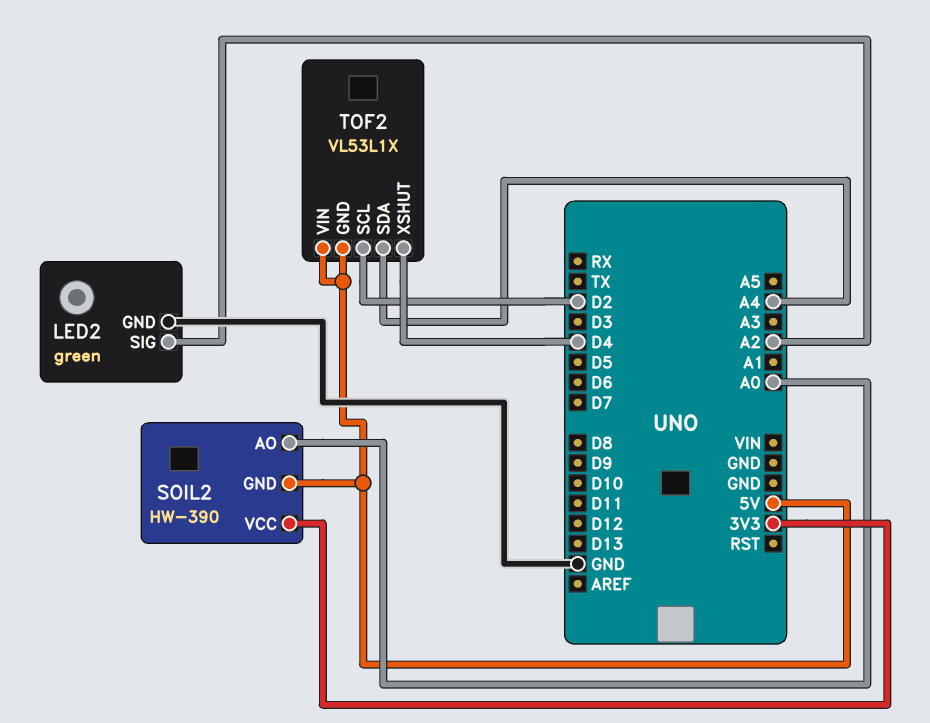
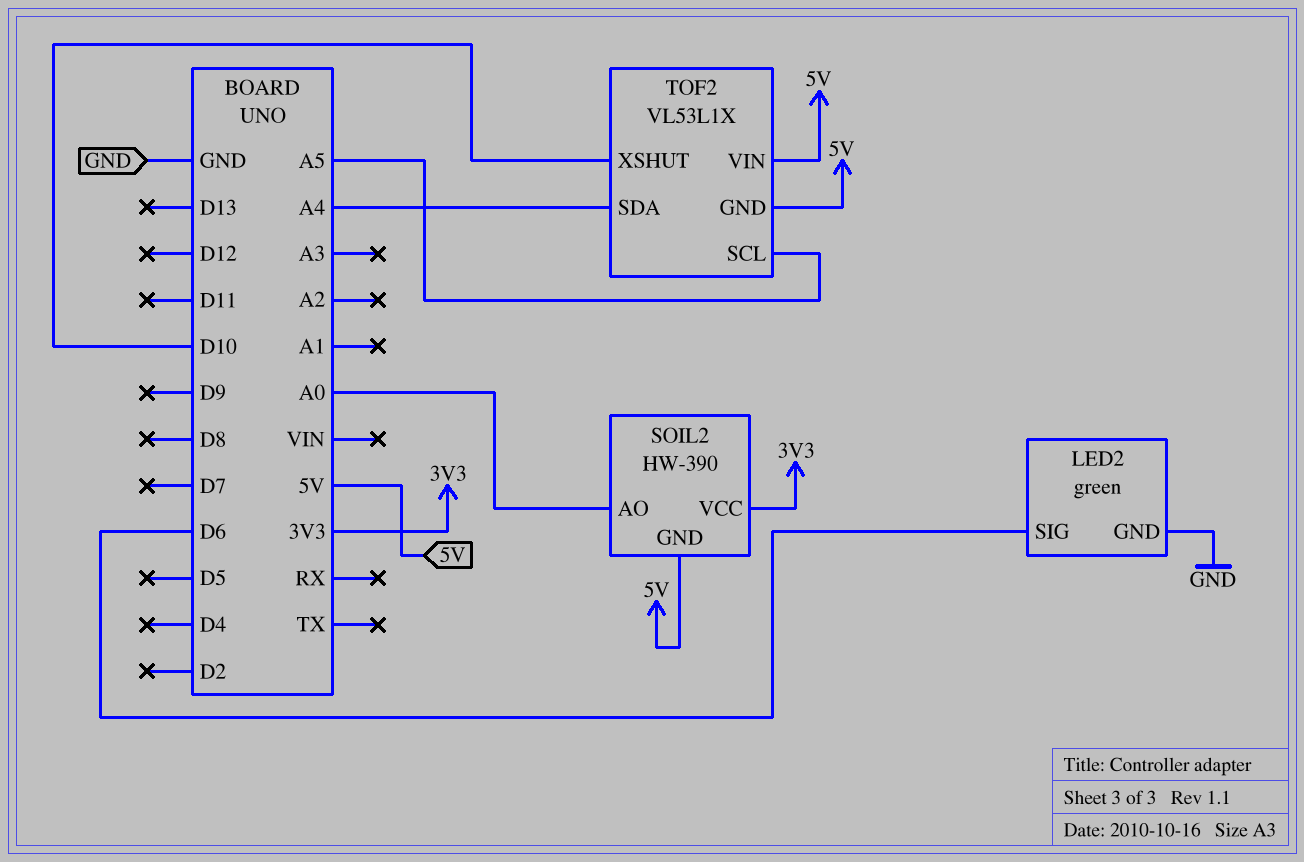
LED2 pin SIG: A2 -> D6
TOF2 pin SCL: D2 -> A5
TOF2 pin XSHUT: D4 -> D10

